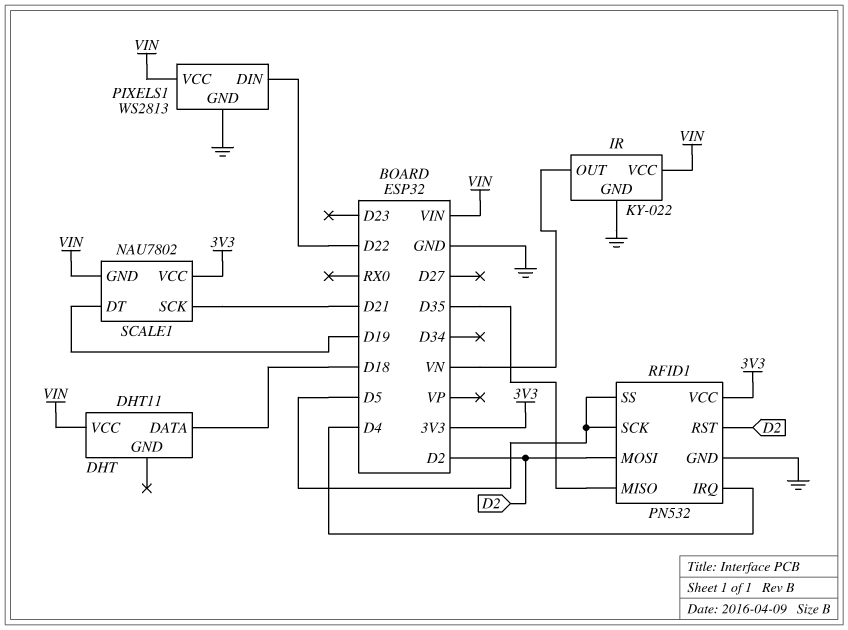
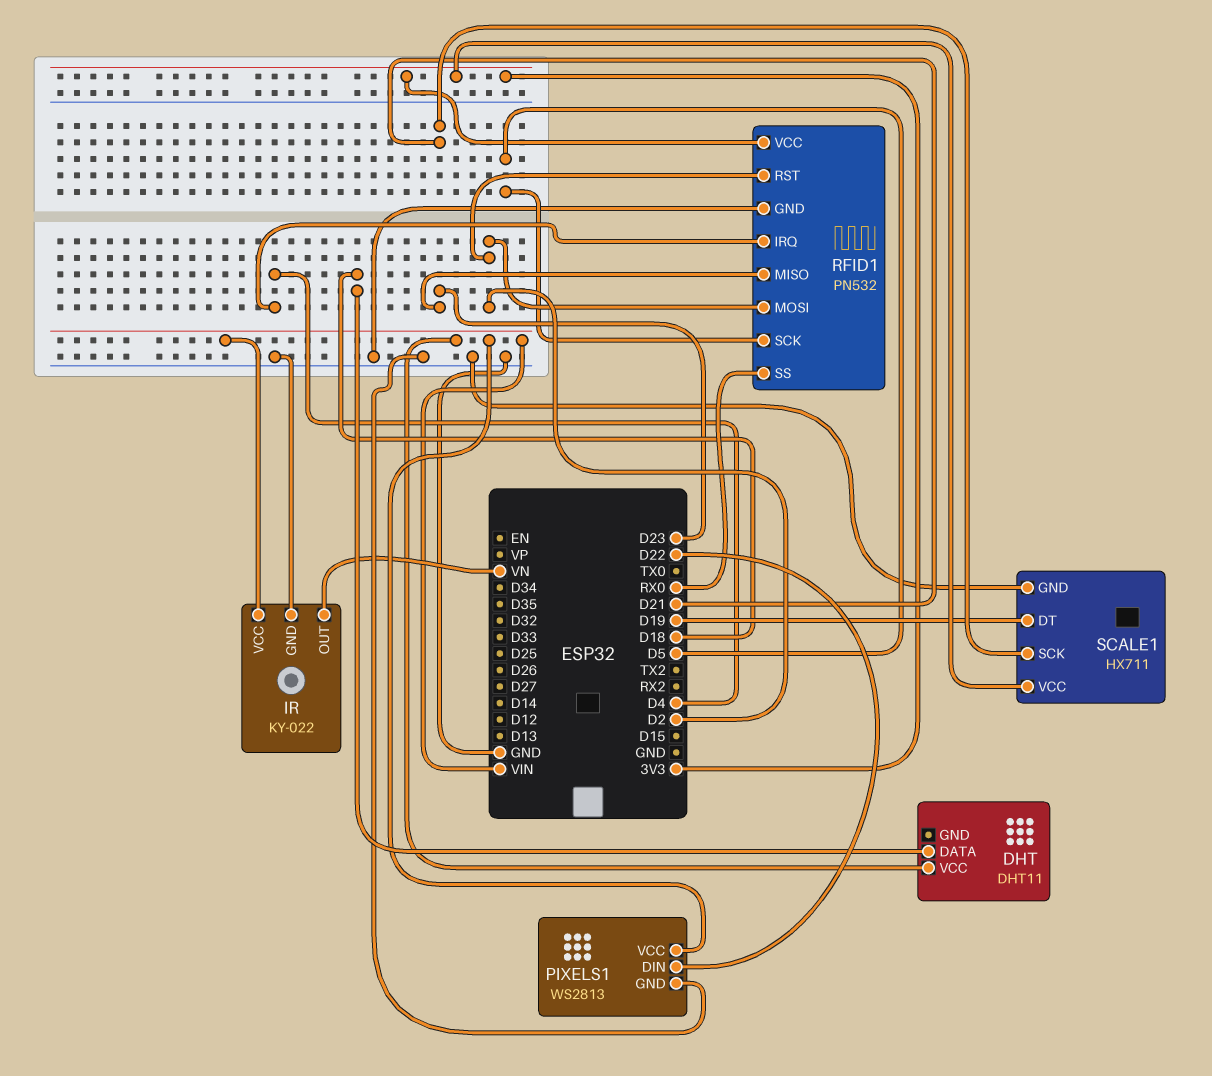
RFID1 pin MISO: D35 -> D23
RFID1 pin SS: D5 -> RX0
SCALE1: NAU7802 -> HX711
SCALE1 pin GND: VIN -> GND

